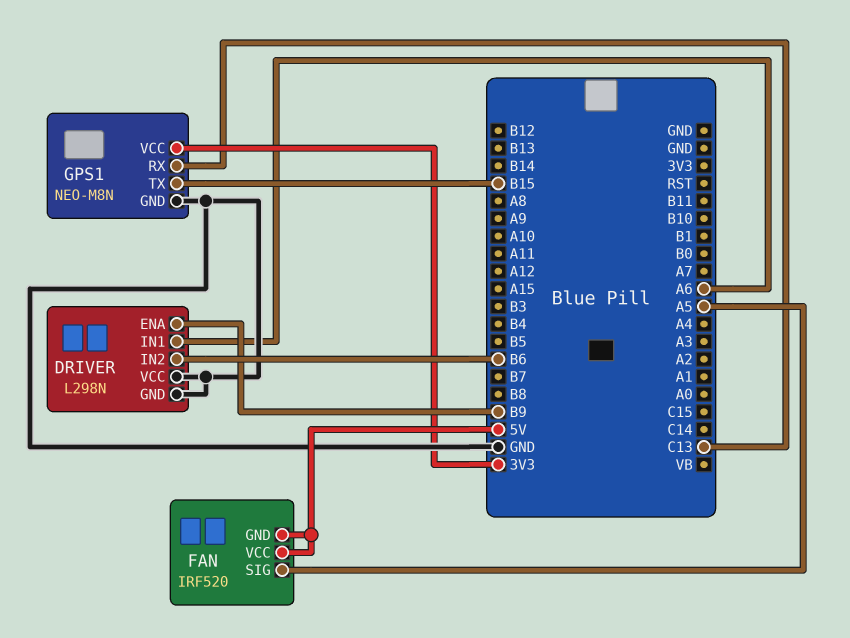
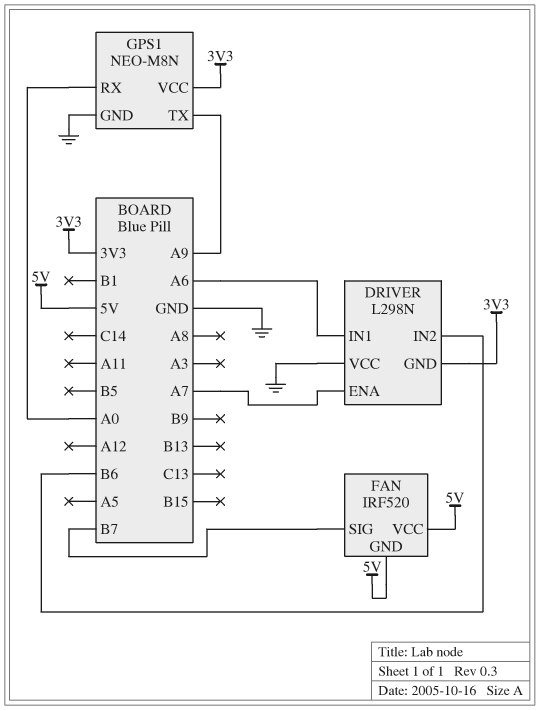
DRIVER pin ENA: B9 -> A7
DRIVER pin GND: GND -> 3V3
FAN pin SIG: A5 -> B7
GPS1 pin RX: C13 -> A0
GPS1 pin TX: B15 -> A9

